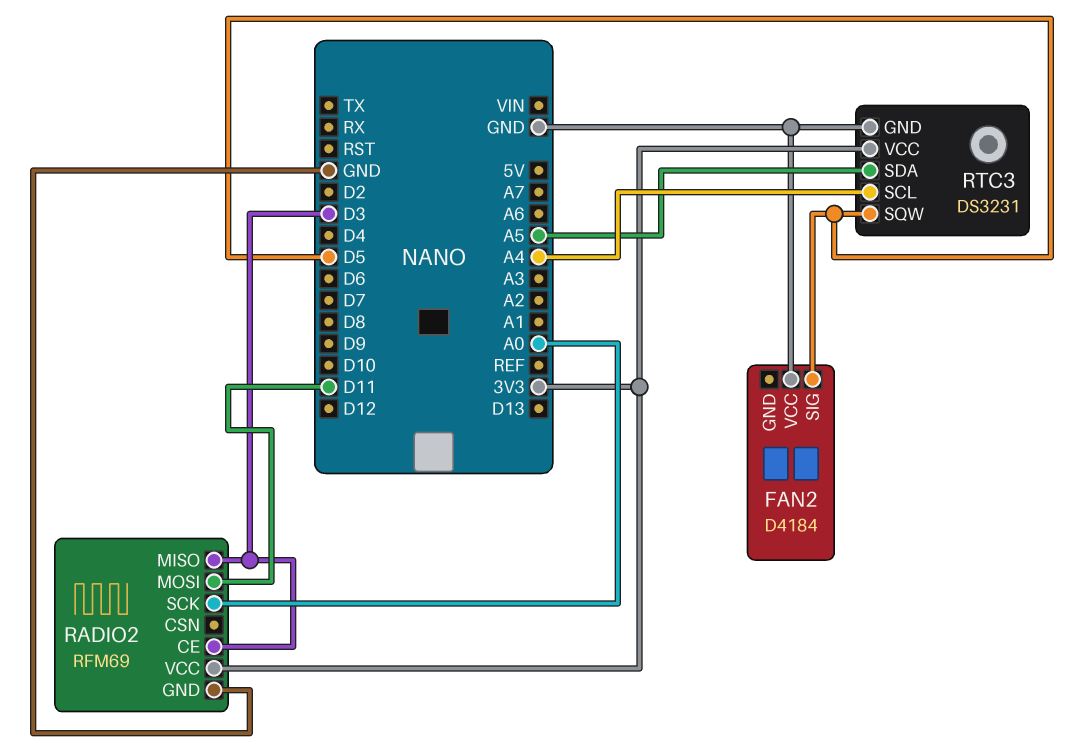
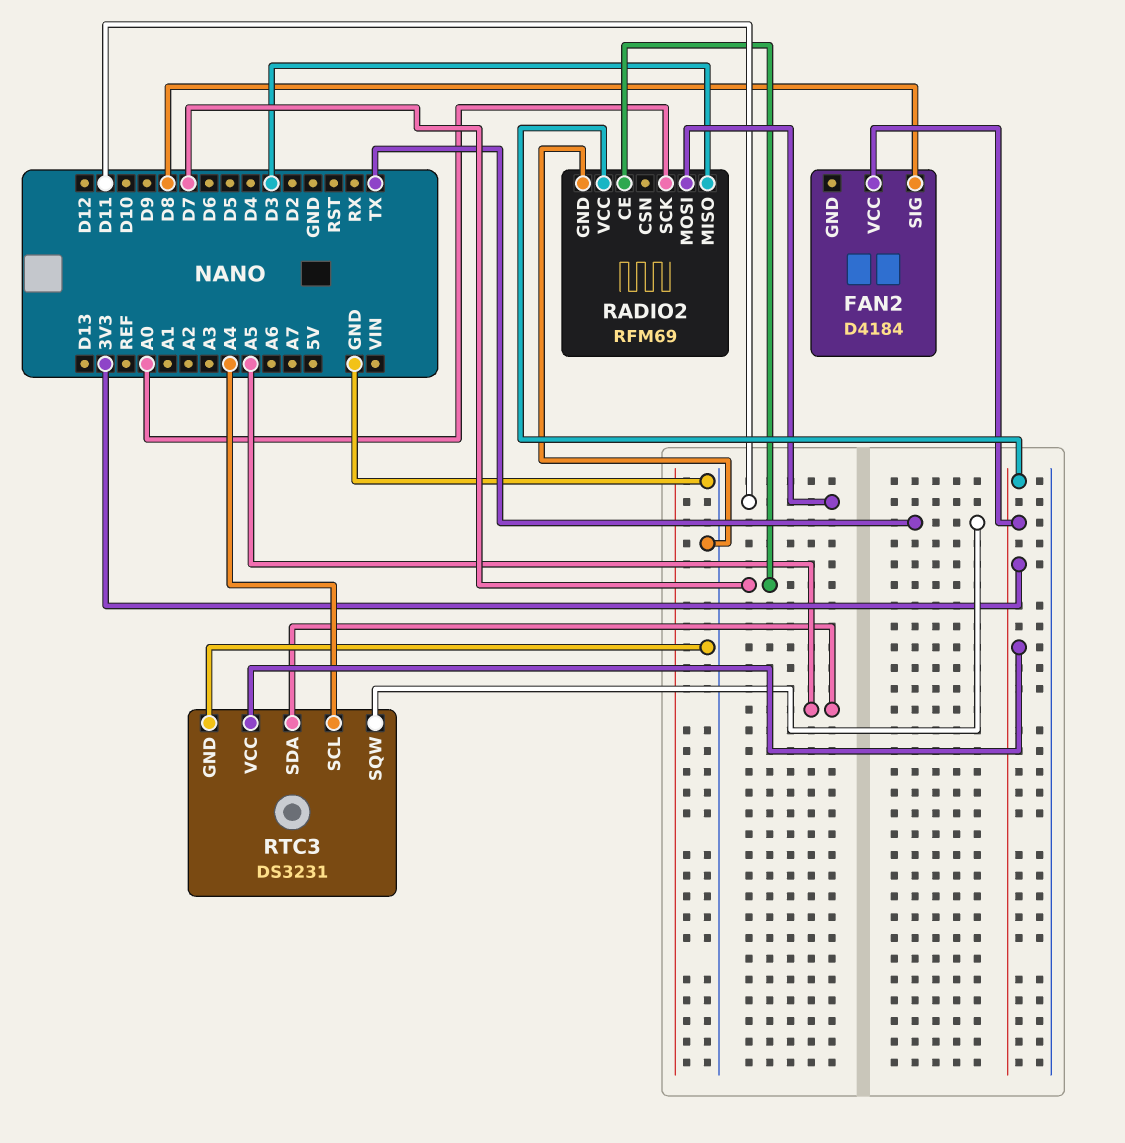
FAN2 pin SIG: D5 -> D8
FAN2 pin VCC: GND -> 3V3
RADIO2 pin CE: D3 -> D7
RTC3 pin SQW: D5 -> TX

